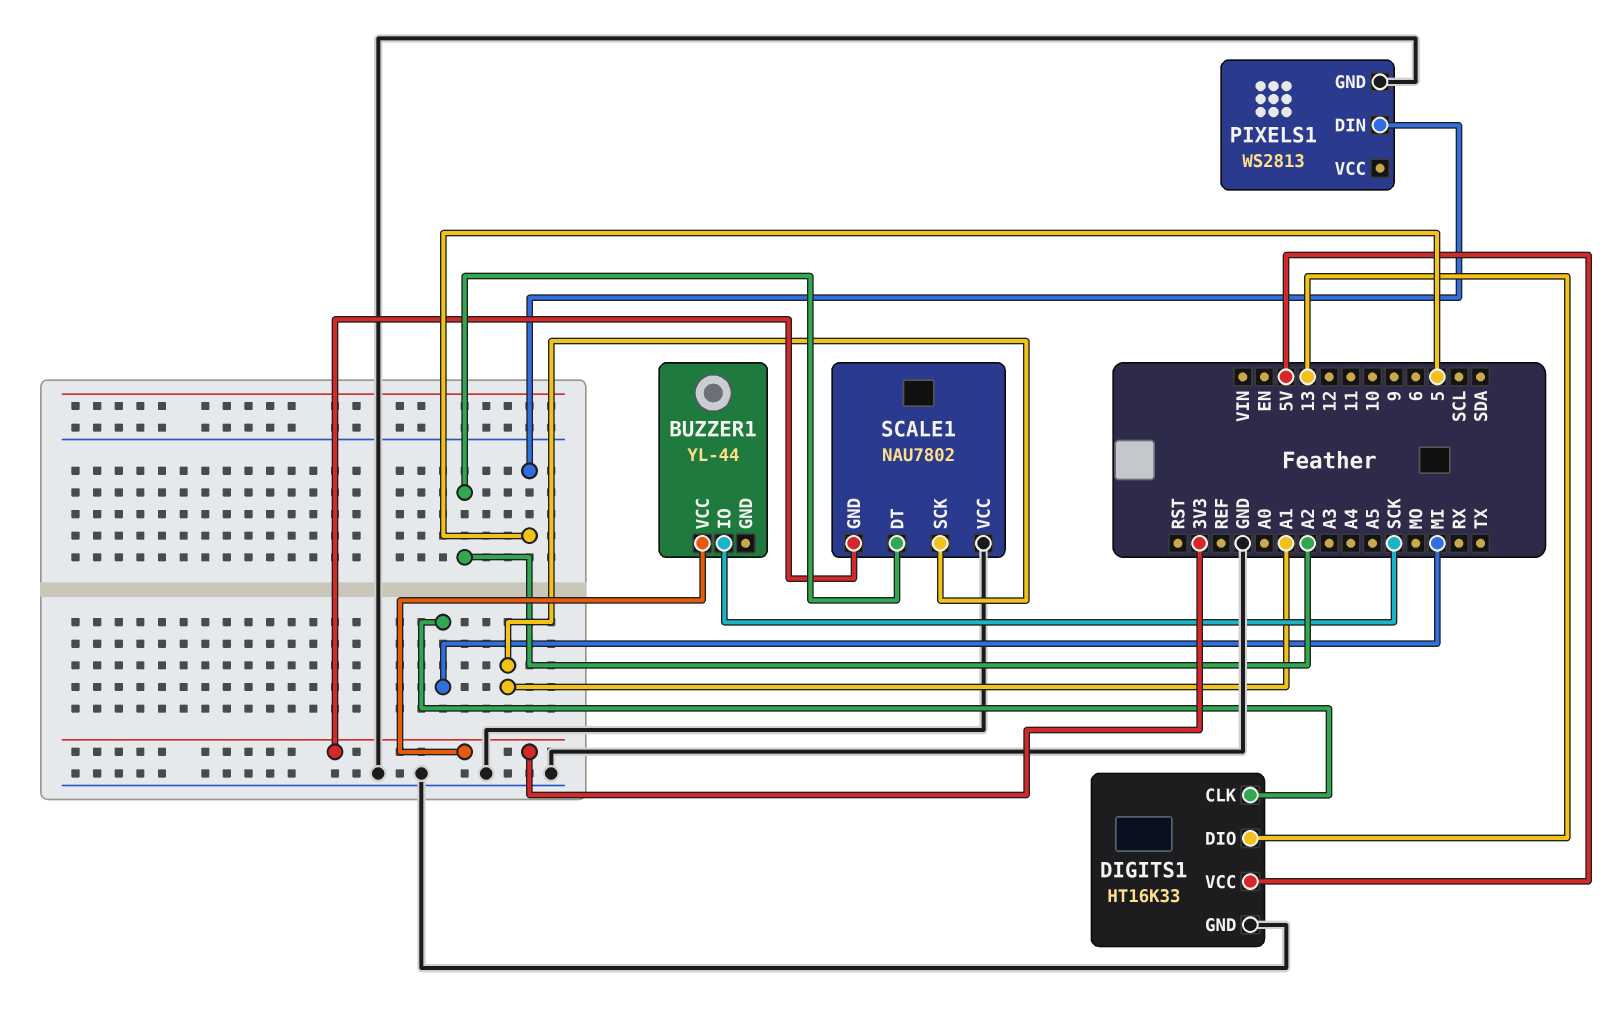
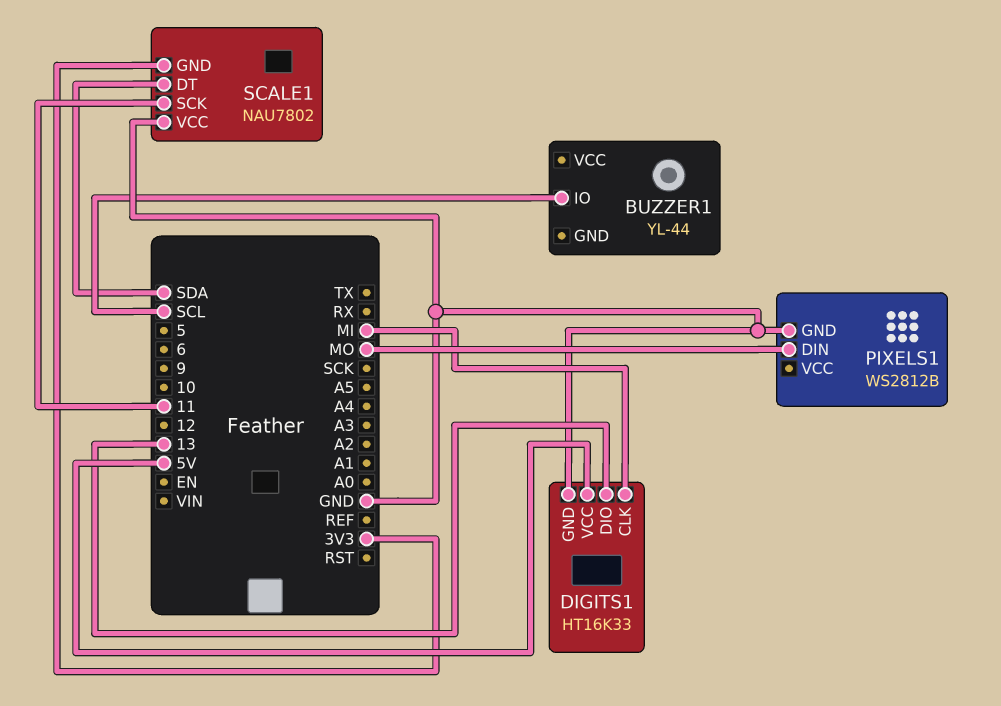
BUZZER1 pin IO: SCK -> SCL
BUZZER1 pin VCC: 3V3 -> none
PIXELS1: WS2813 -> WS2812B
PIXELS1 pin DIN: 5 -> MO
SCALE1 pin DT: A2 -> SDA
SCALE1 pin SCK: A1 -> 11

